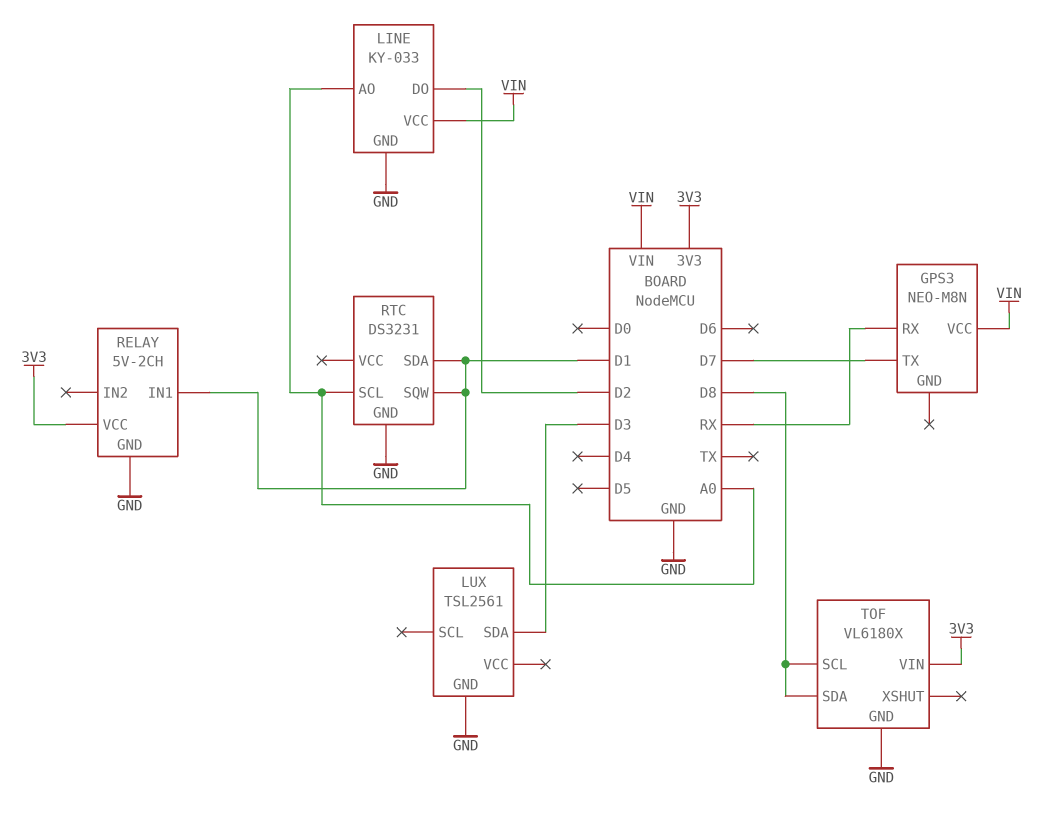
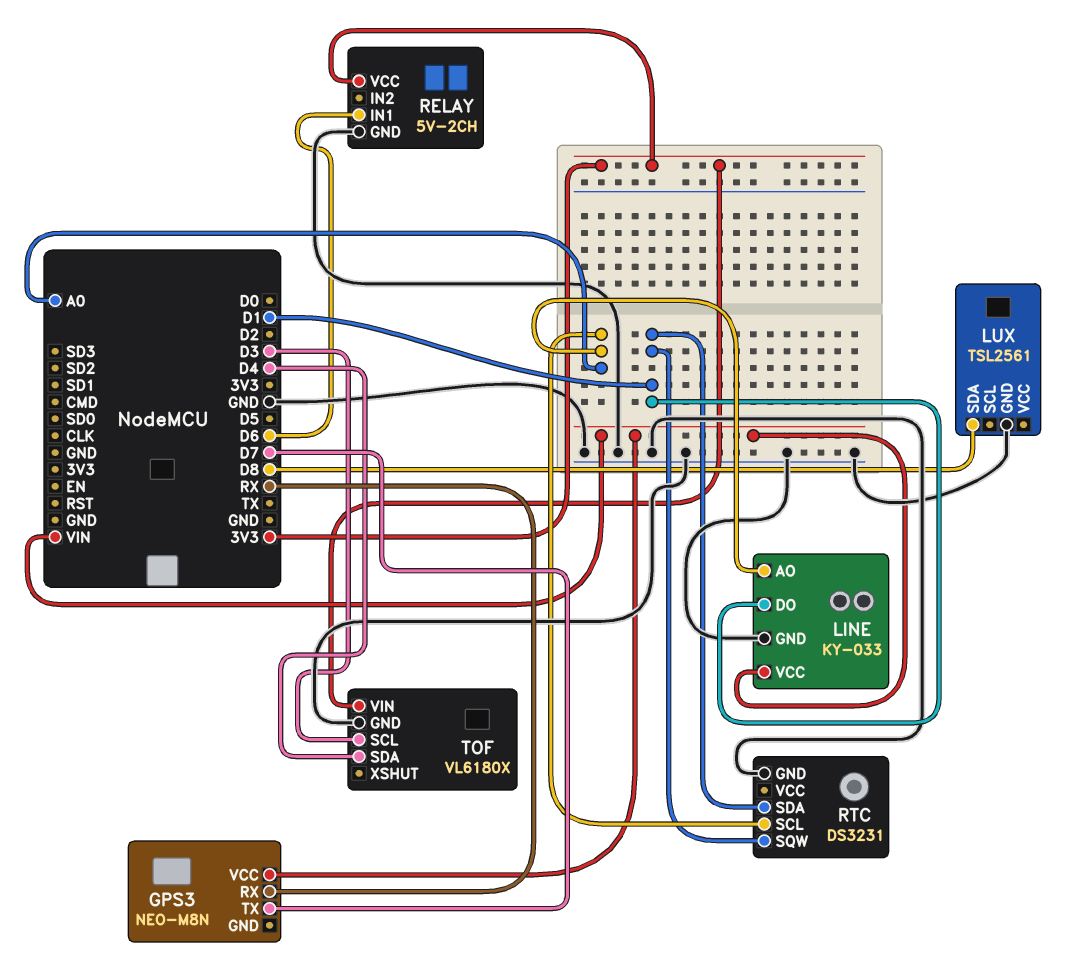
LINE pin DO: D2 -> D1
LUX pin SDA: D3 -> D8
RELAY pin IN1: D1 -> D6
TOF pin SCL: D8 -> D3
TOF pin SDA: D8 -> D4

